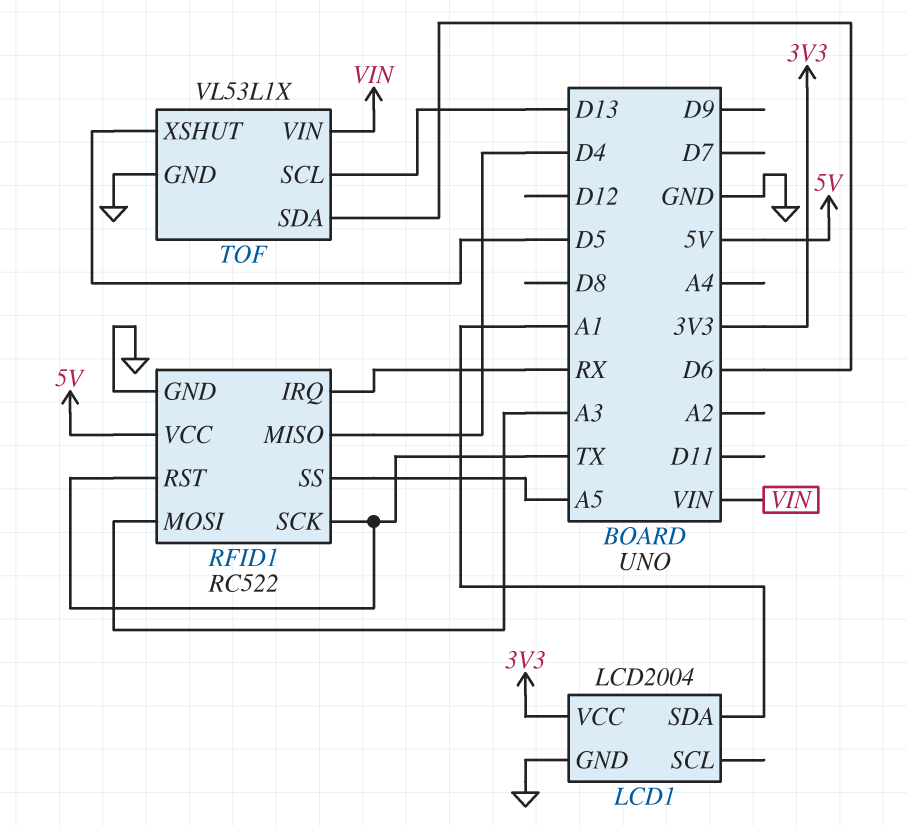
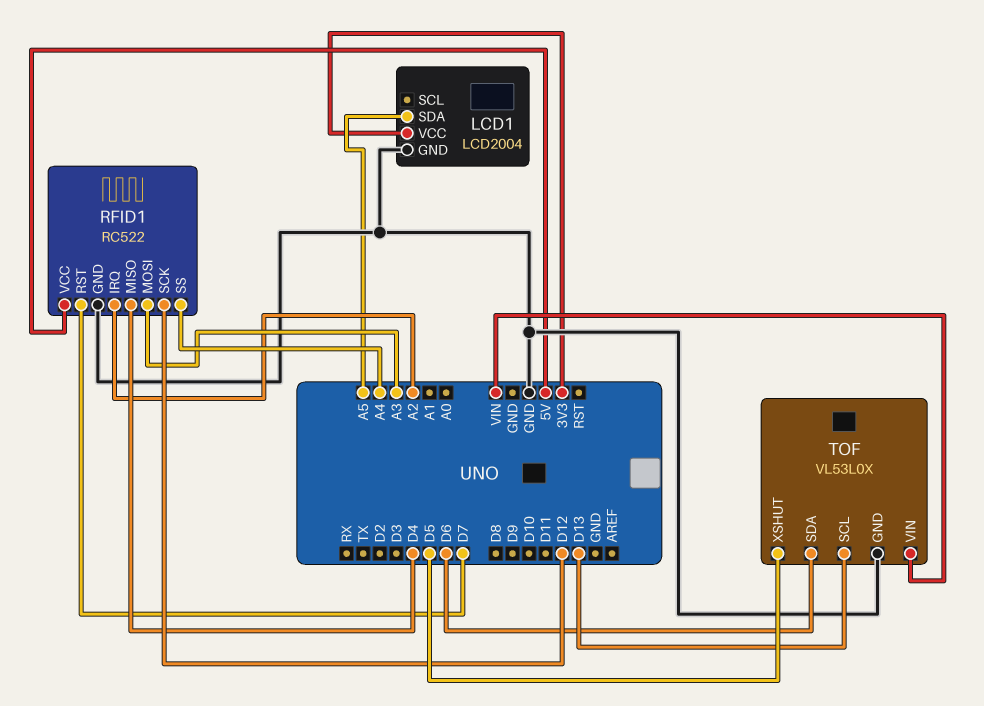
LCD1 pin SDA: A1 -> A5
RFID1 pin IRQ: RX -> A2
RFID1 pin RST: TX -> D7
RFID1 pin SCK: TX -> D12
RFID1 pin SS: A5 -> A4
TOF: VL53L1X -> VL53L0X

